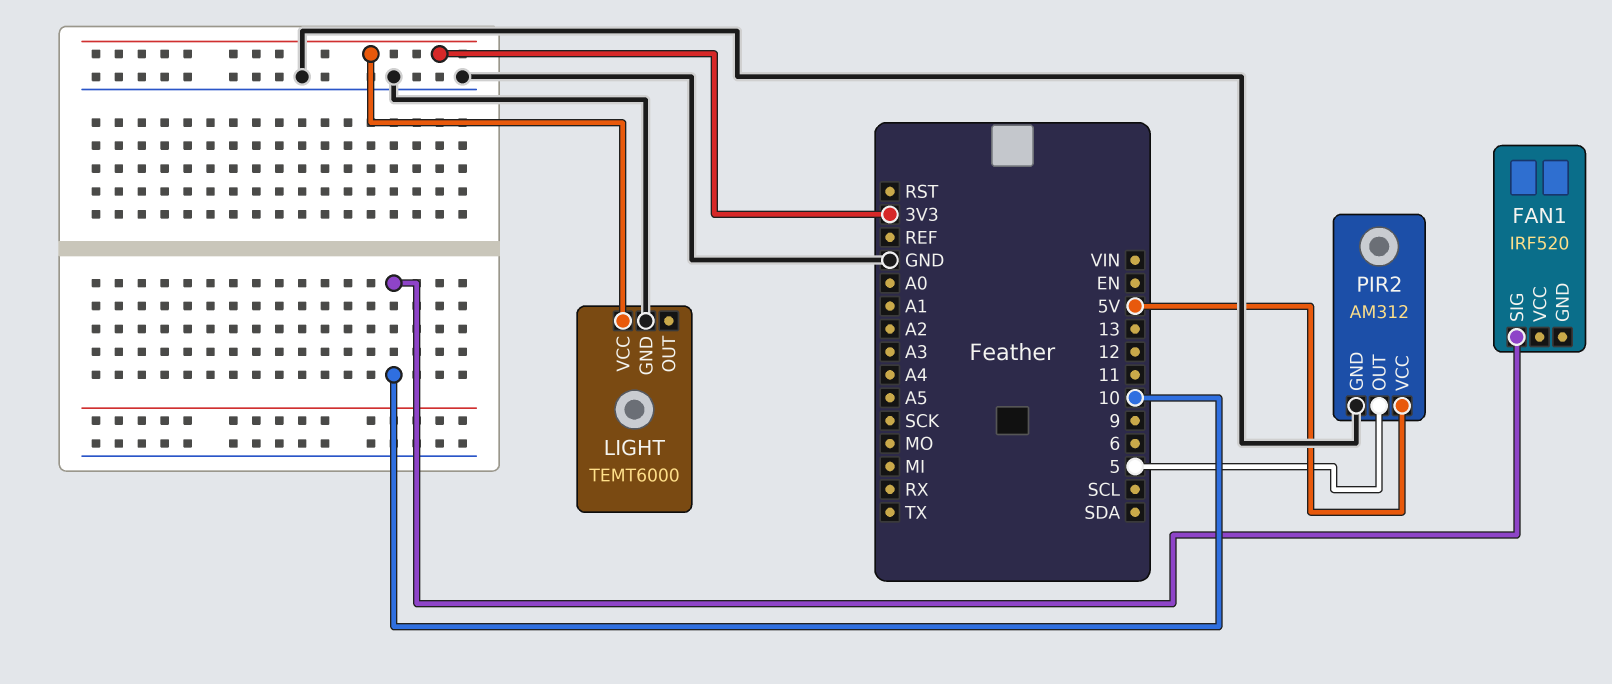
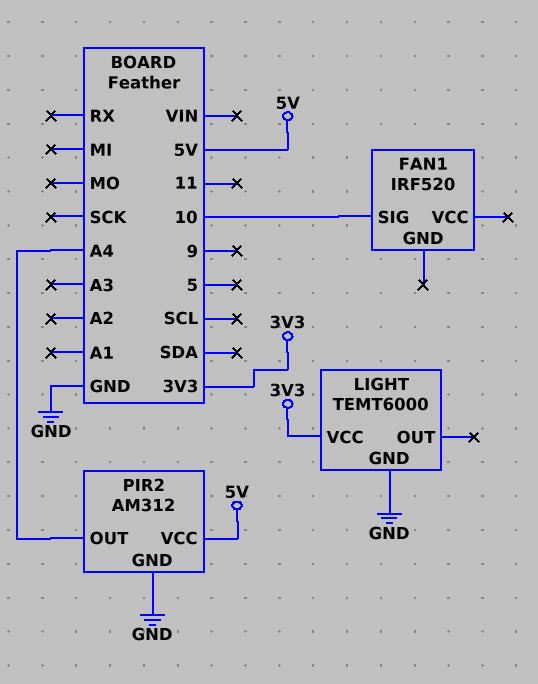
PIR2 pin OUT: 5 -> A4

